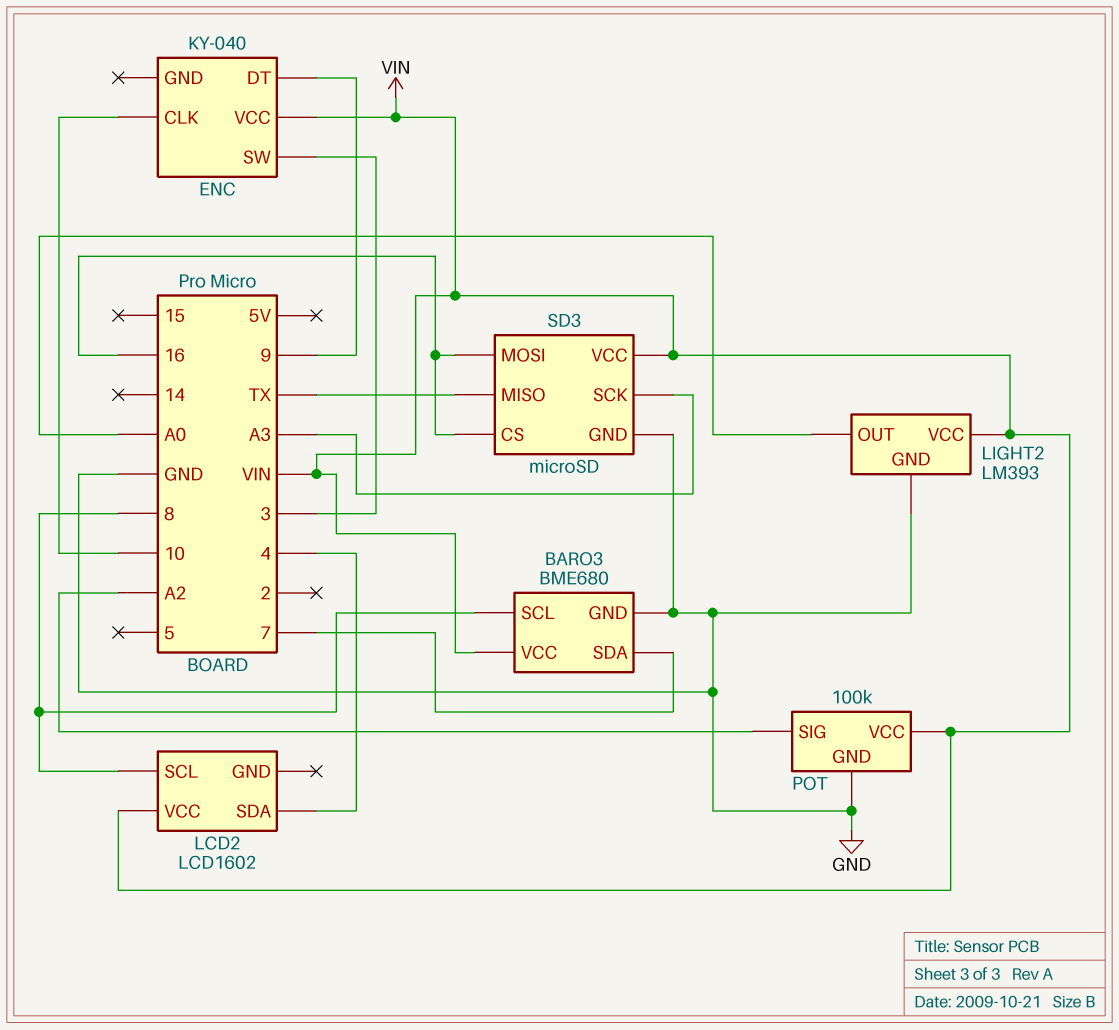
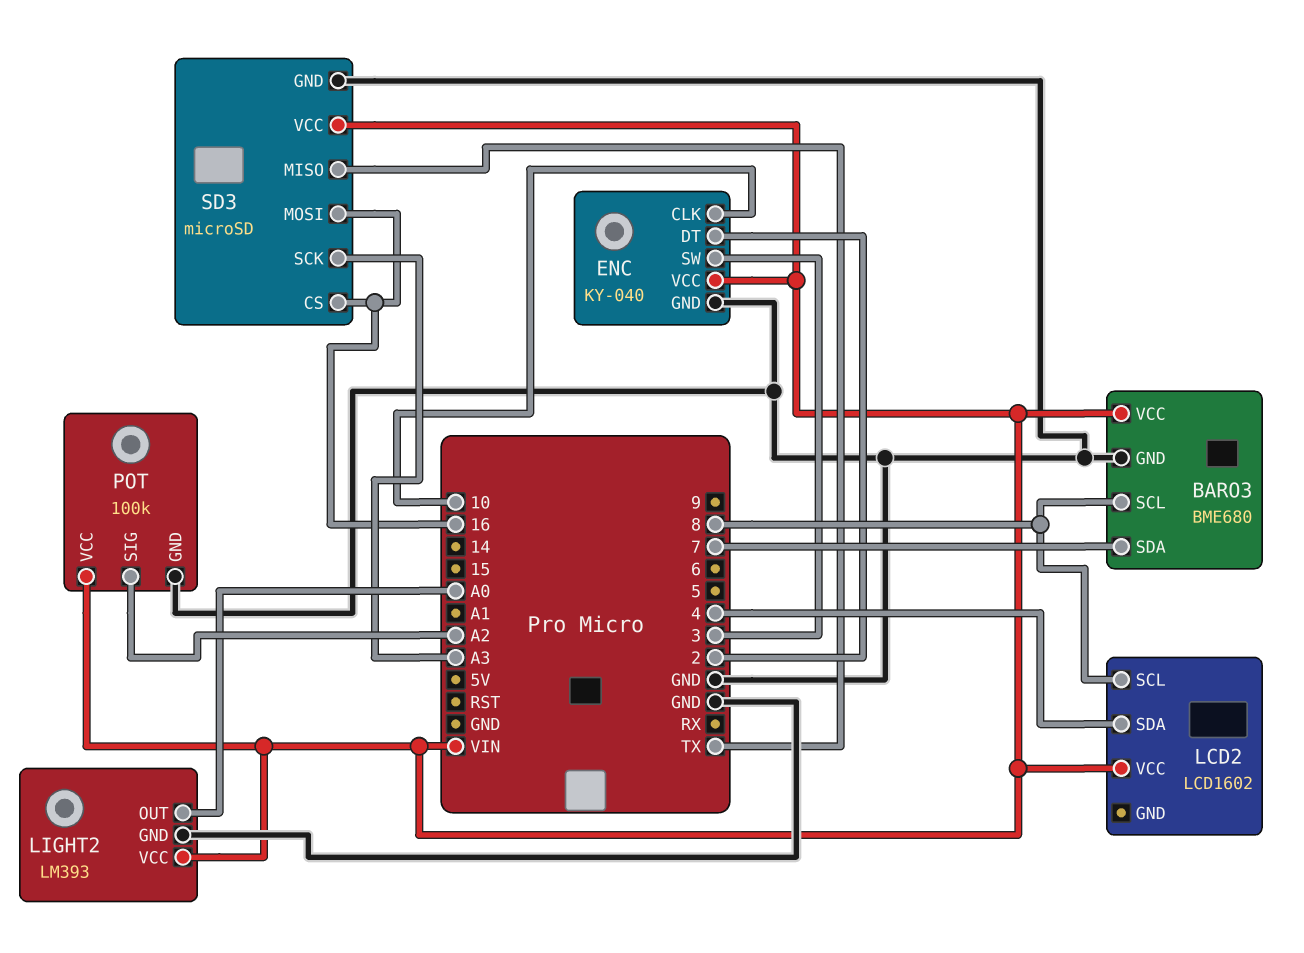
ENC pin DT: 9 -> 2
ENC pin GND: none -> GND

